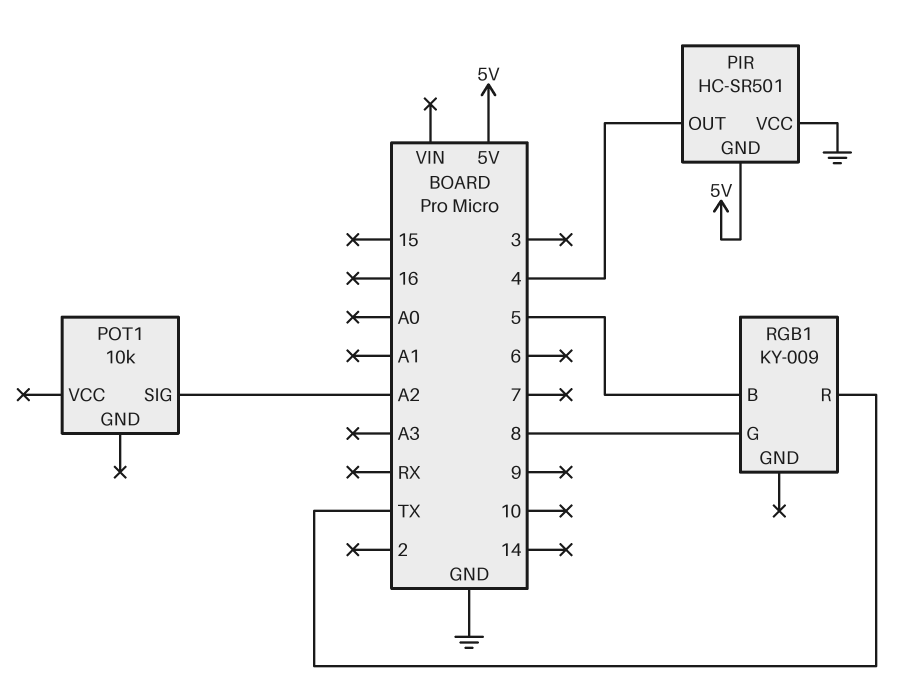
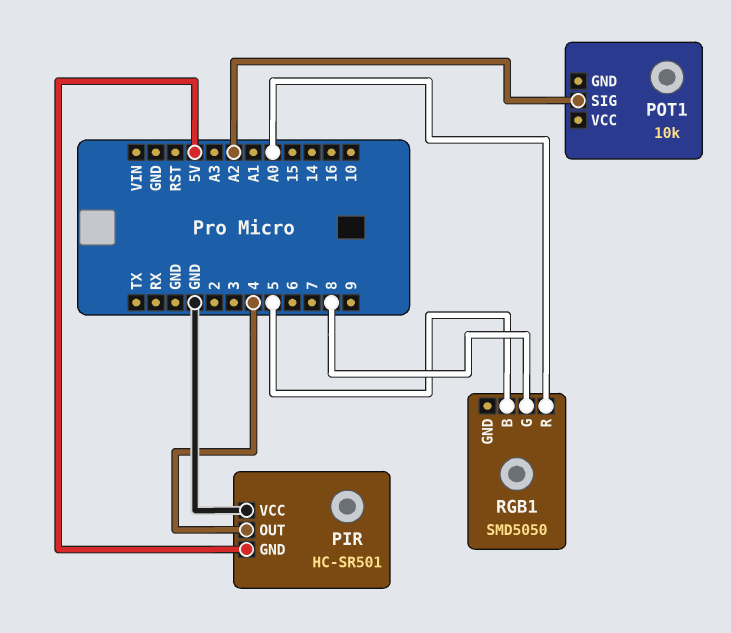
RGB1: KY-009 -> SMD5050
RGB1 pin R: TX -> A0

